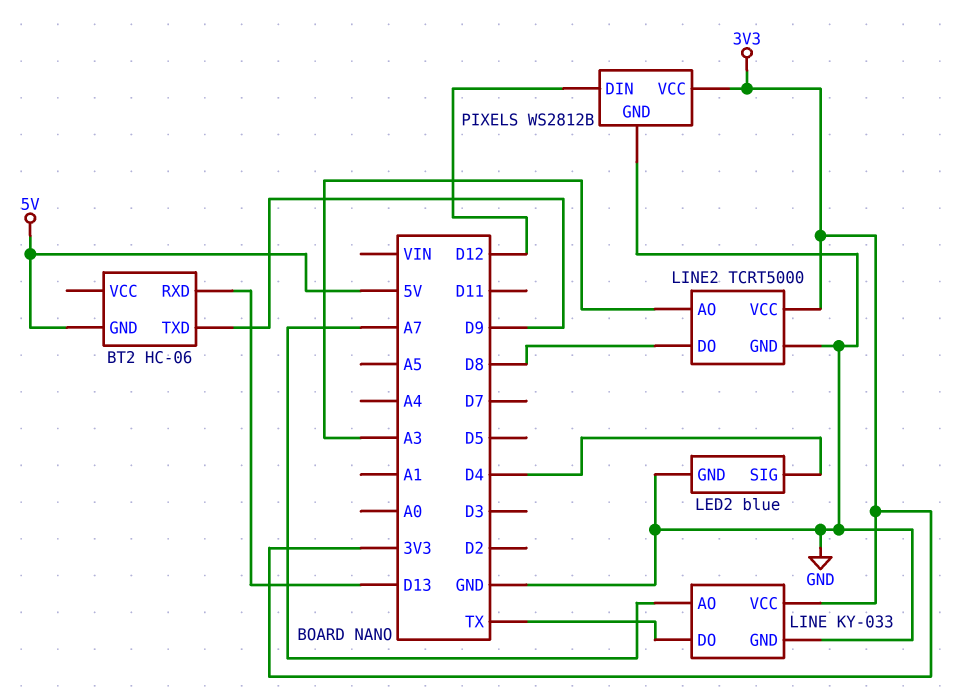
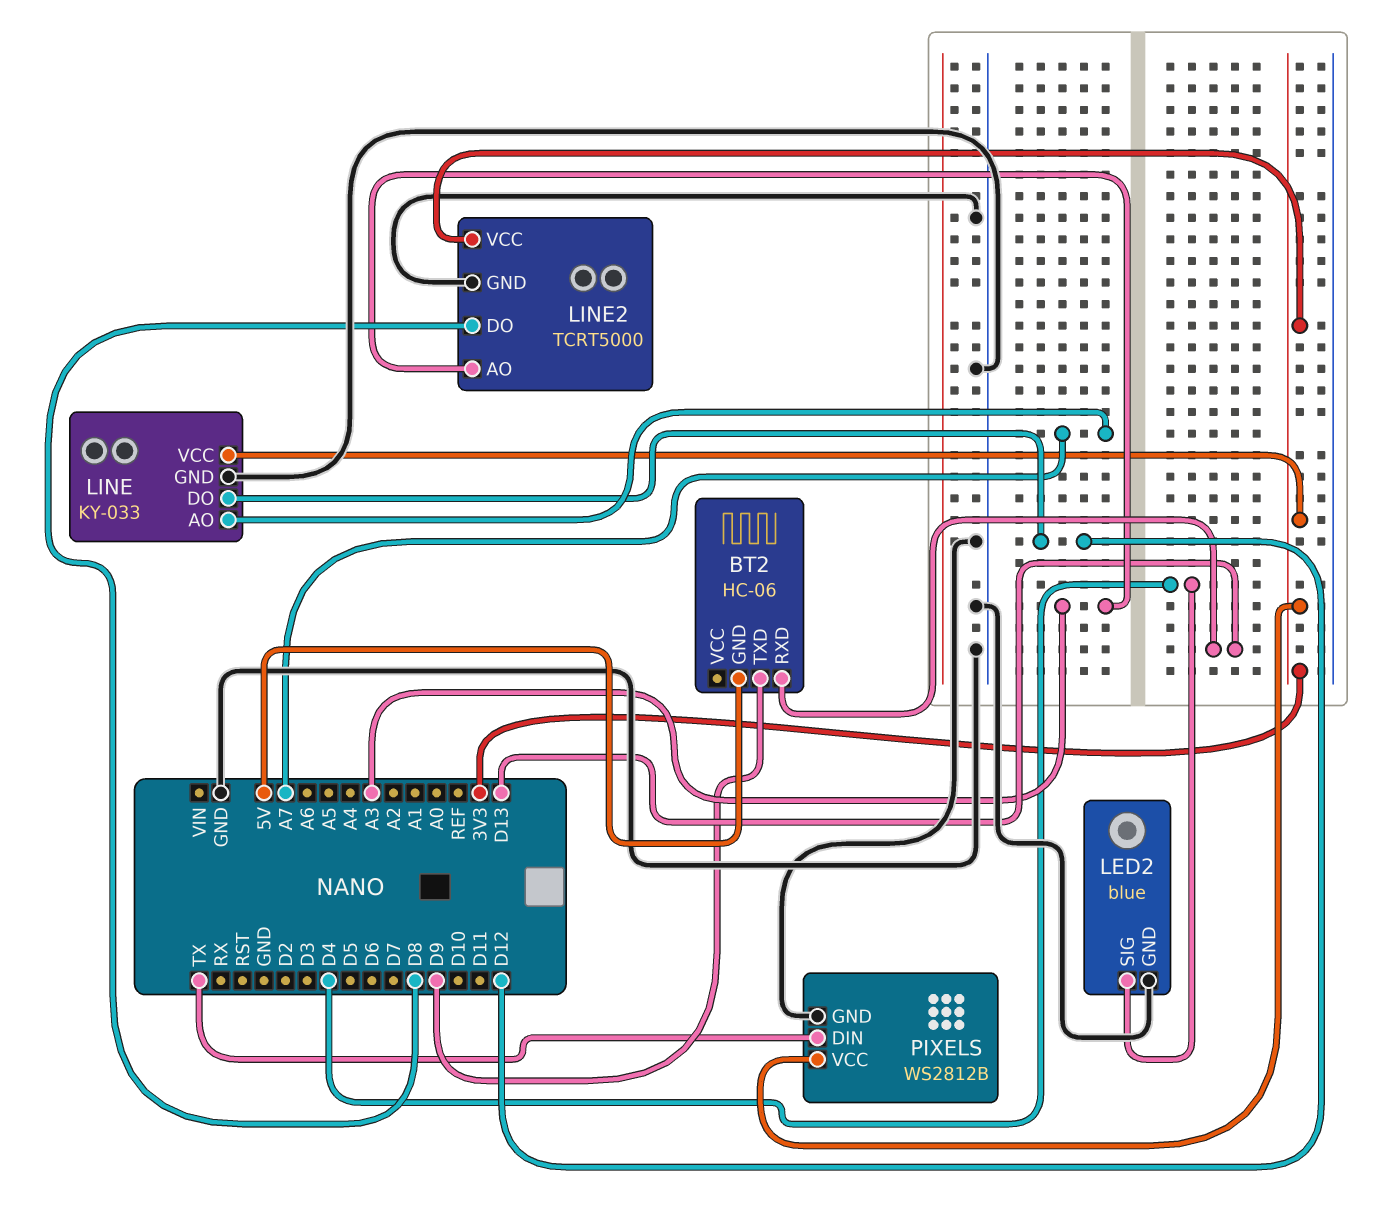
LINE pin DO: TX -> D12
PIXELS pin DIN: D12 -> TX

